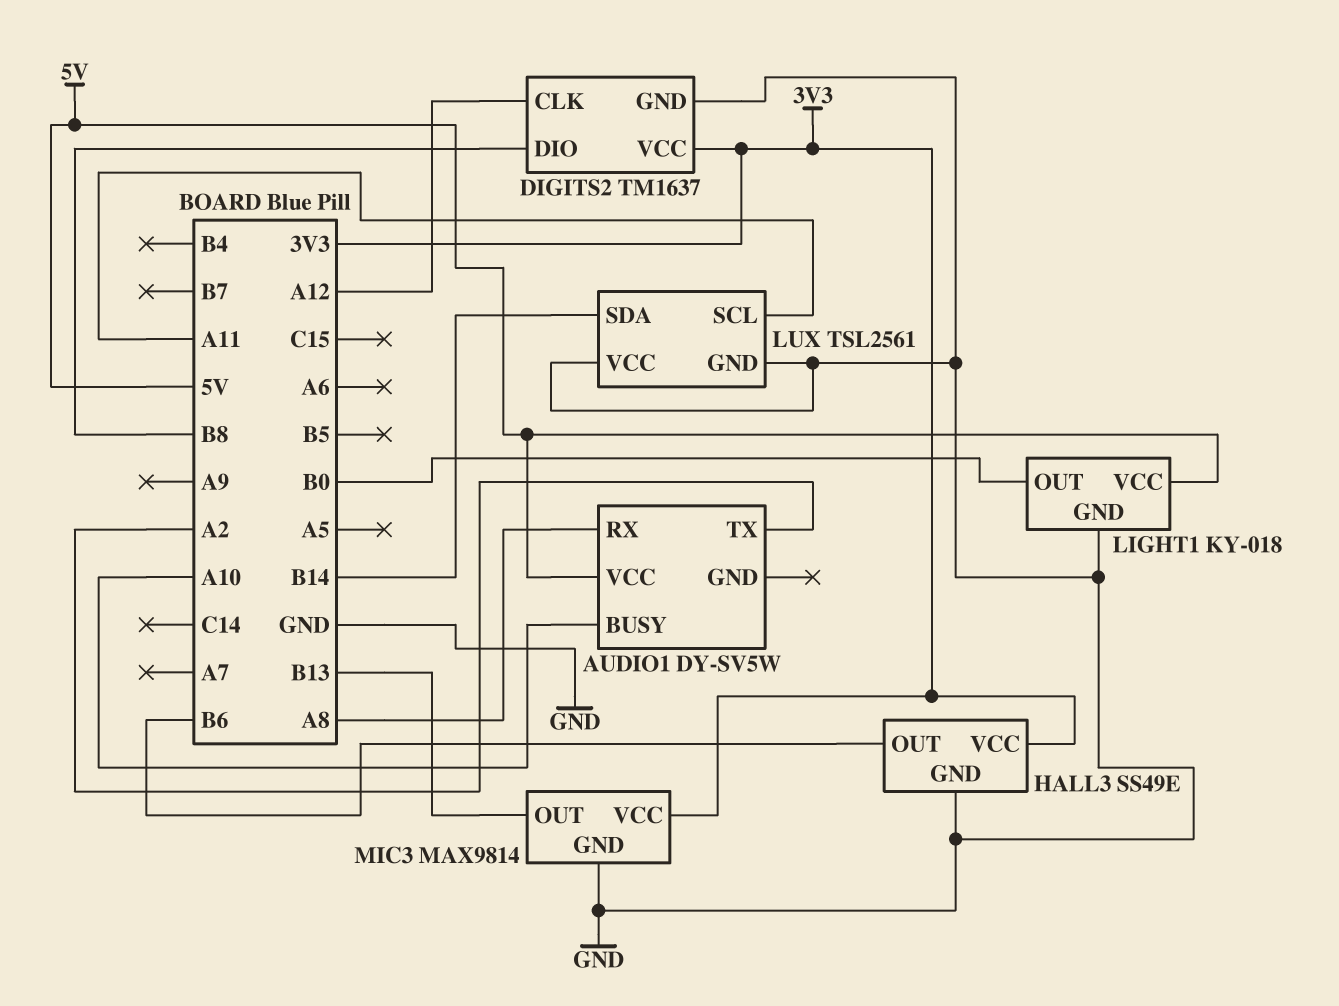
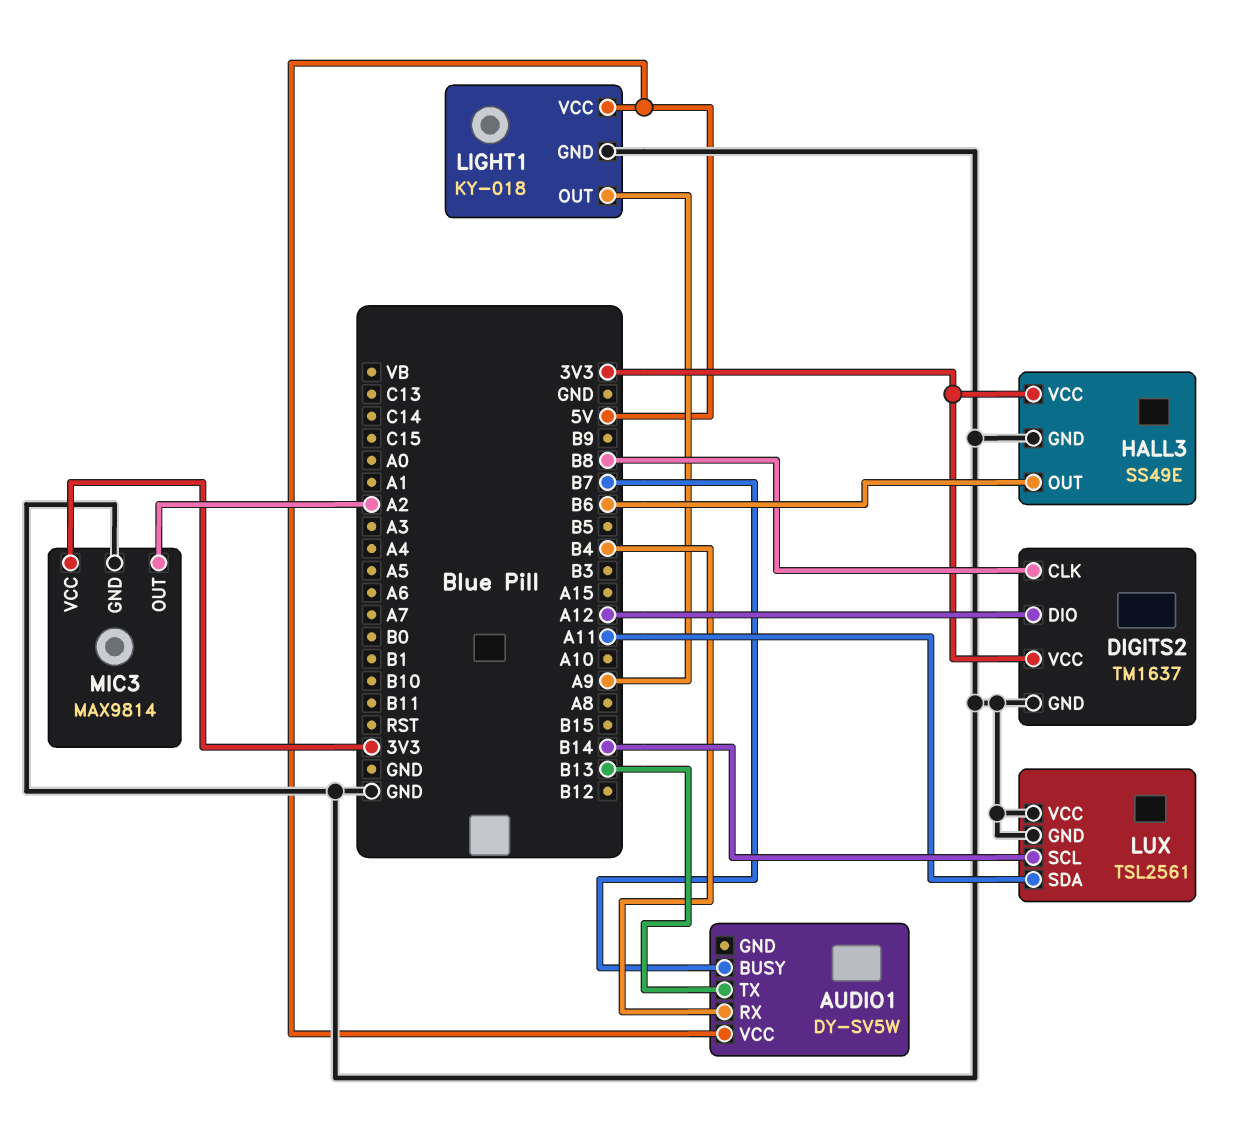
AUDIO1 pin BUSY: A10 -> B7
AUDIO1 pin RX: A8 -> B4
AUDIO1 pin TX: A2 -> B13
DIGITS2 pin CLK: A12 -> B8
DIGITS2 pin DIO: B8 -> A12
LIGHT1 pin OUT: B0 -> A9
LUX pin SCL: A11 -> B14
LUX pin SDA: B14 -> A11
MIC3 pin OUT: B13 -> A2

